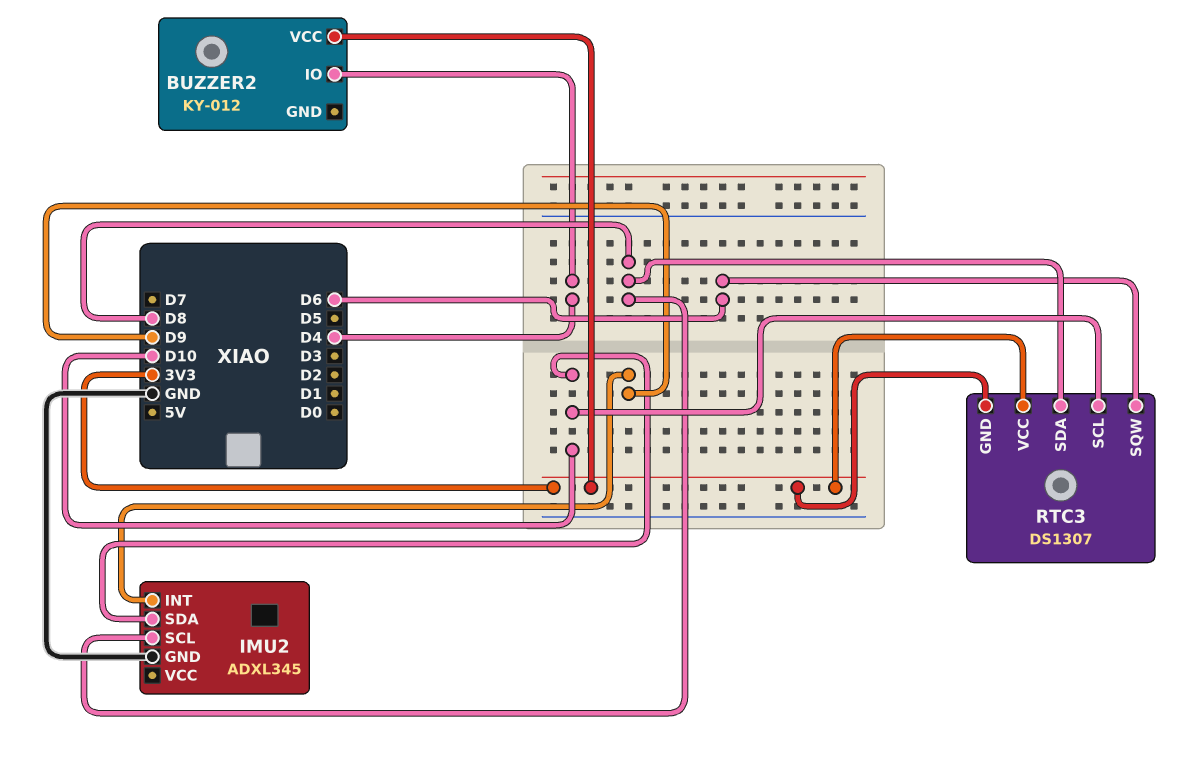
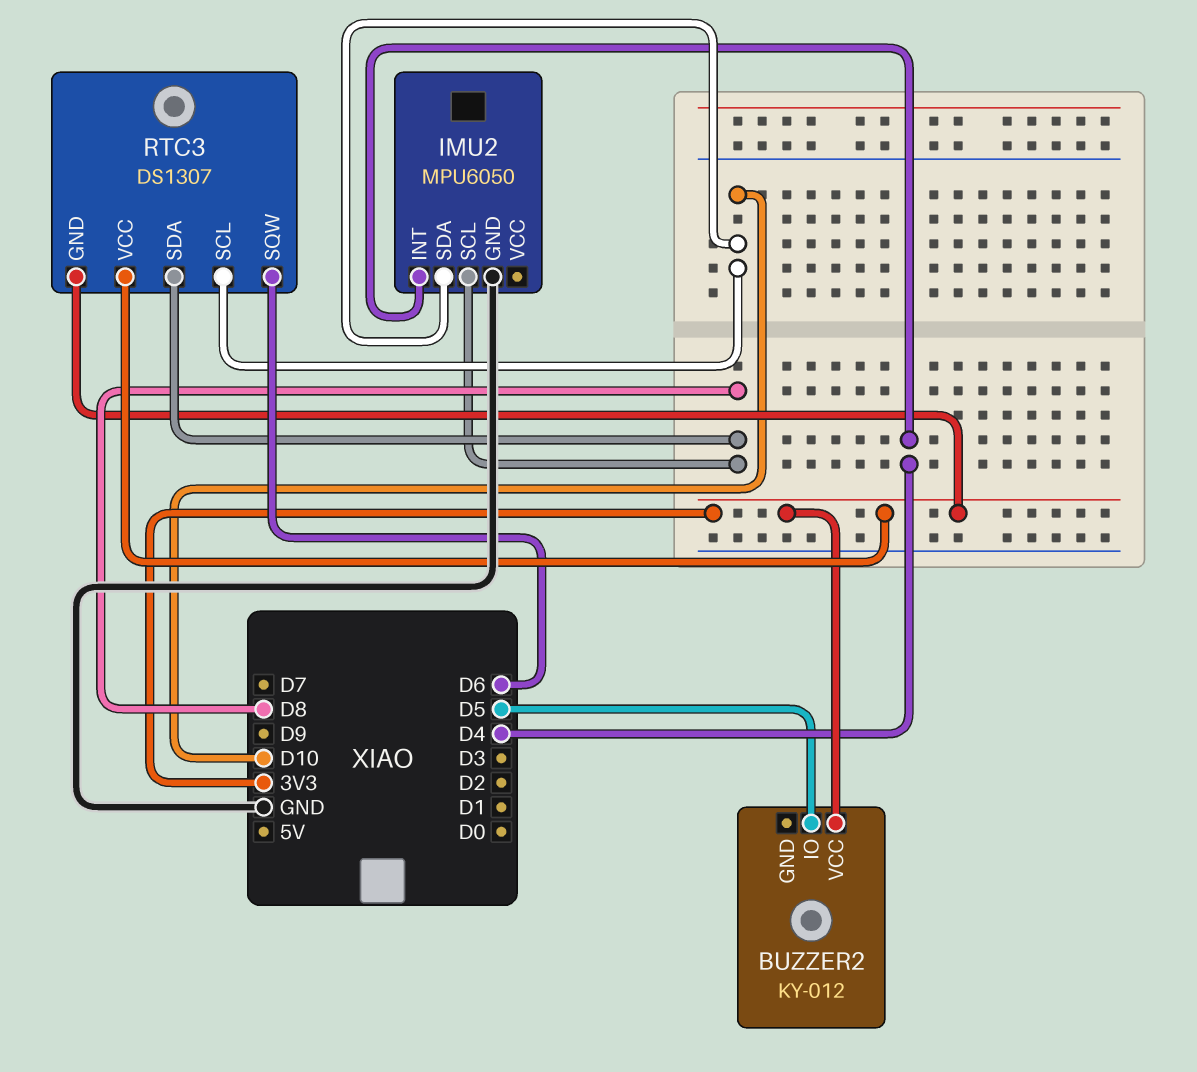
BUZZER2 pin IO: D4 -> D5
IMU2: ADXL345 -> MPU6050
IMU2 pin INT: D9 -> D4

